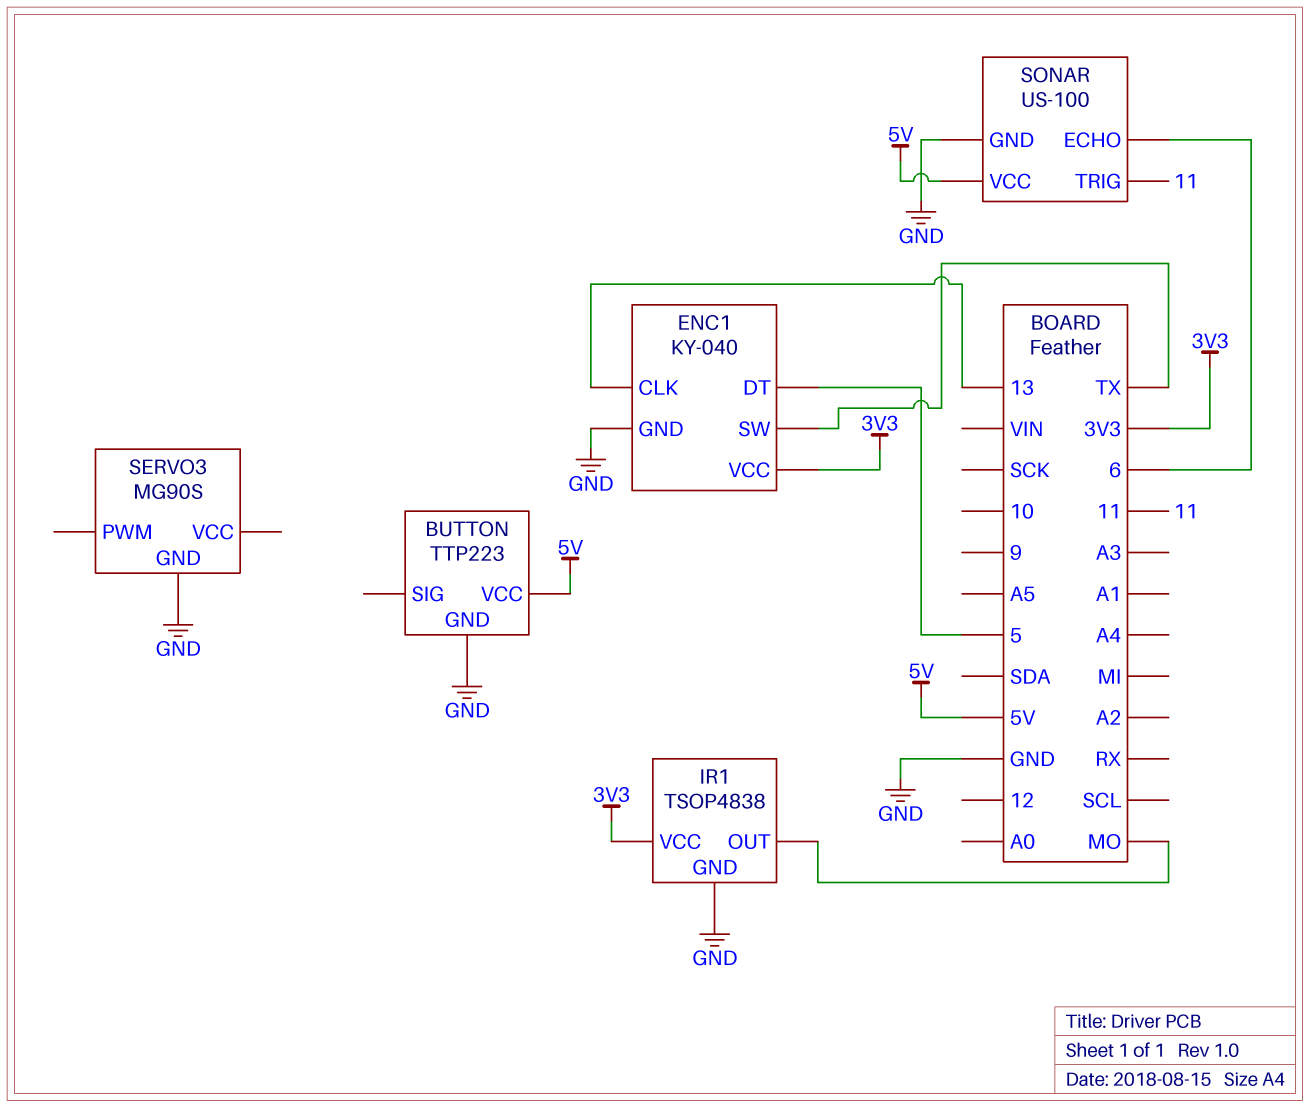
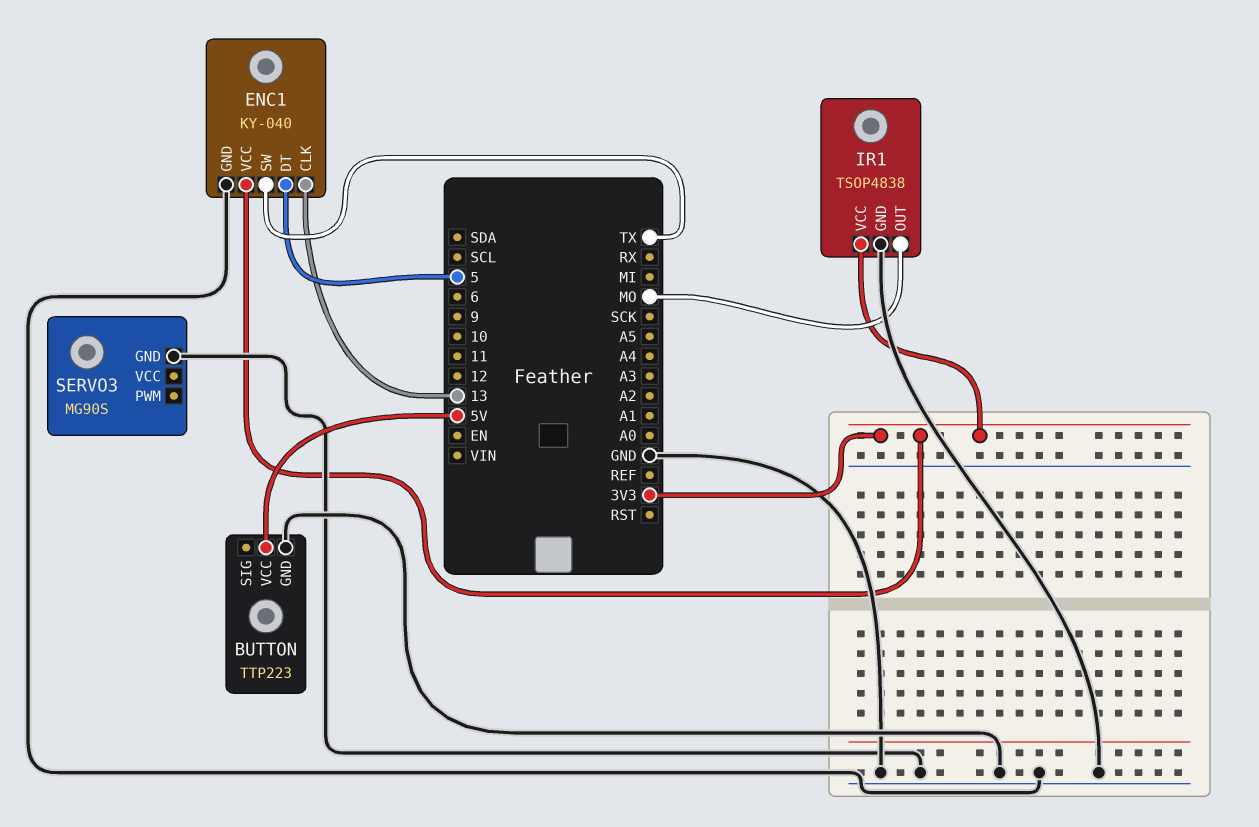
SONAR: US-100 -> none
SONAR pin ECHO: 6 -> none
SONAR pin GND: GND -> none
SONAR pin TRIG: 11 -> none
SONAR pin VCC: 5V -> none

